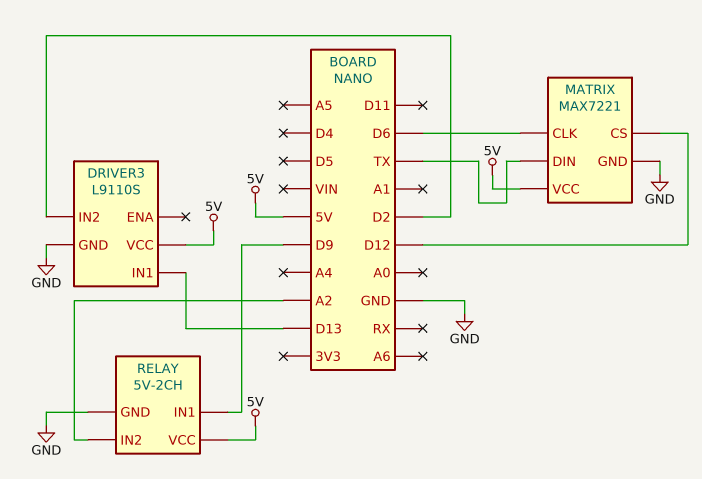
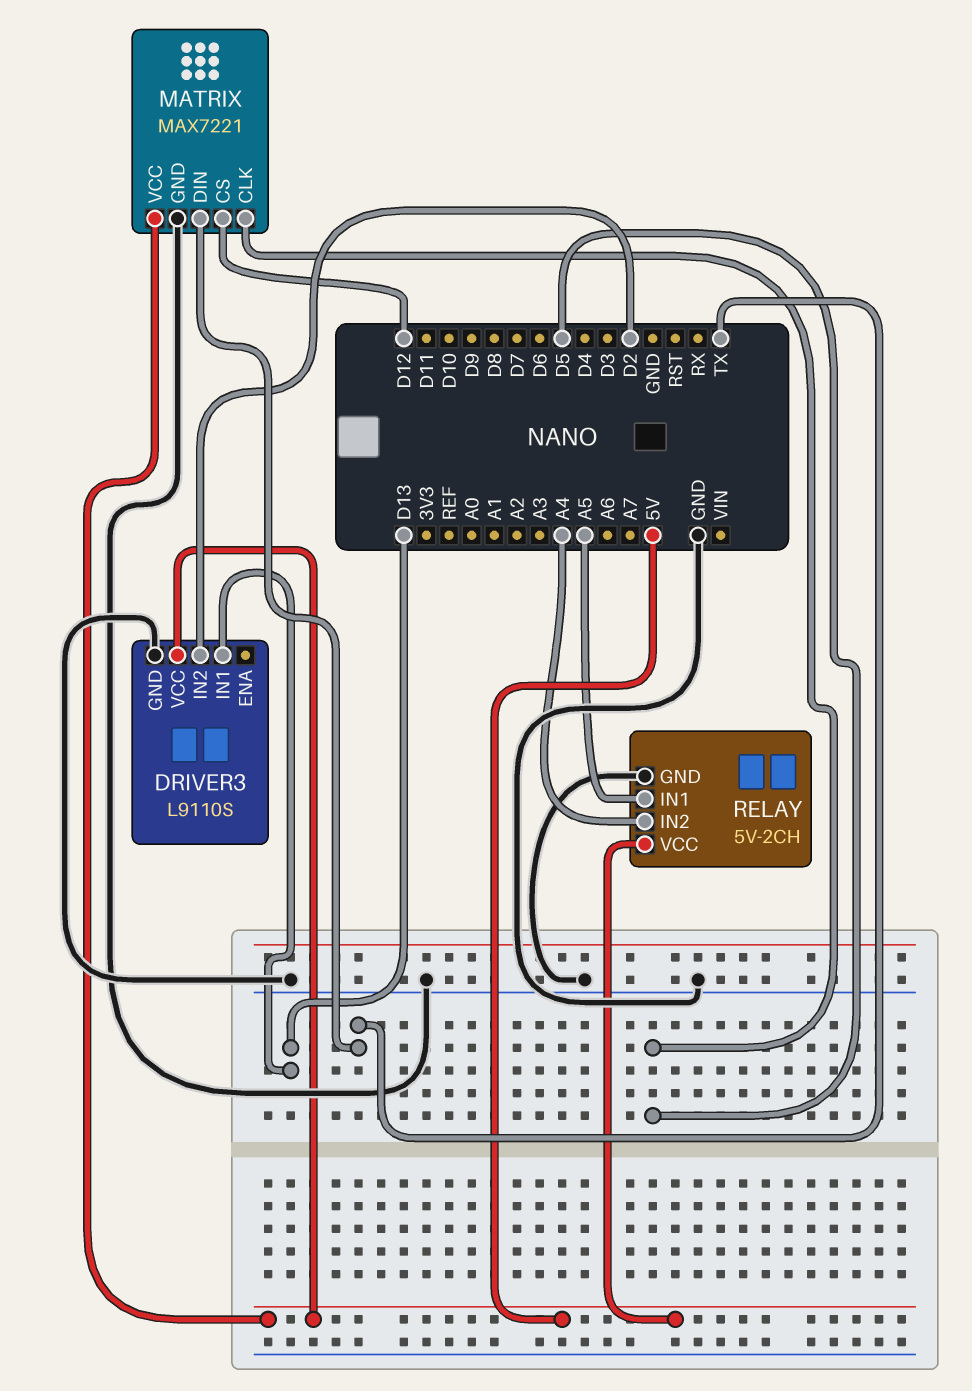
MATRIX pin CLK: D6 -> D5
RELAY pin IN1: D9 -> A5
RELAY pin IN2: A2 -> A4

